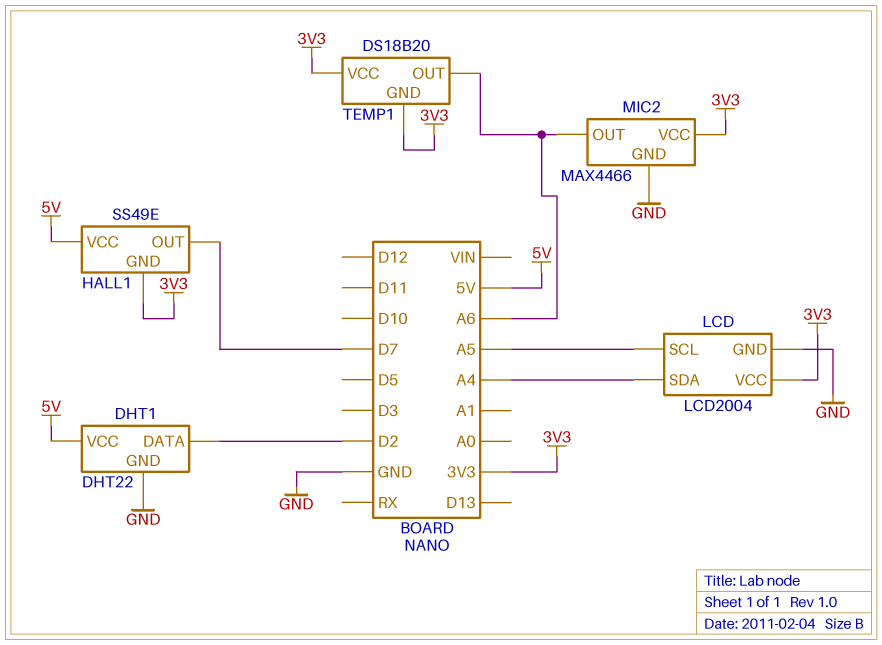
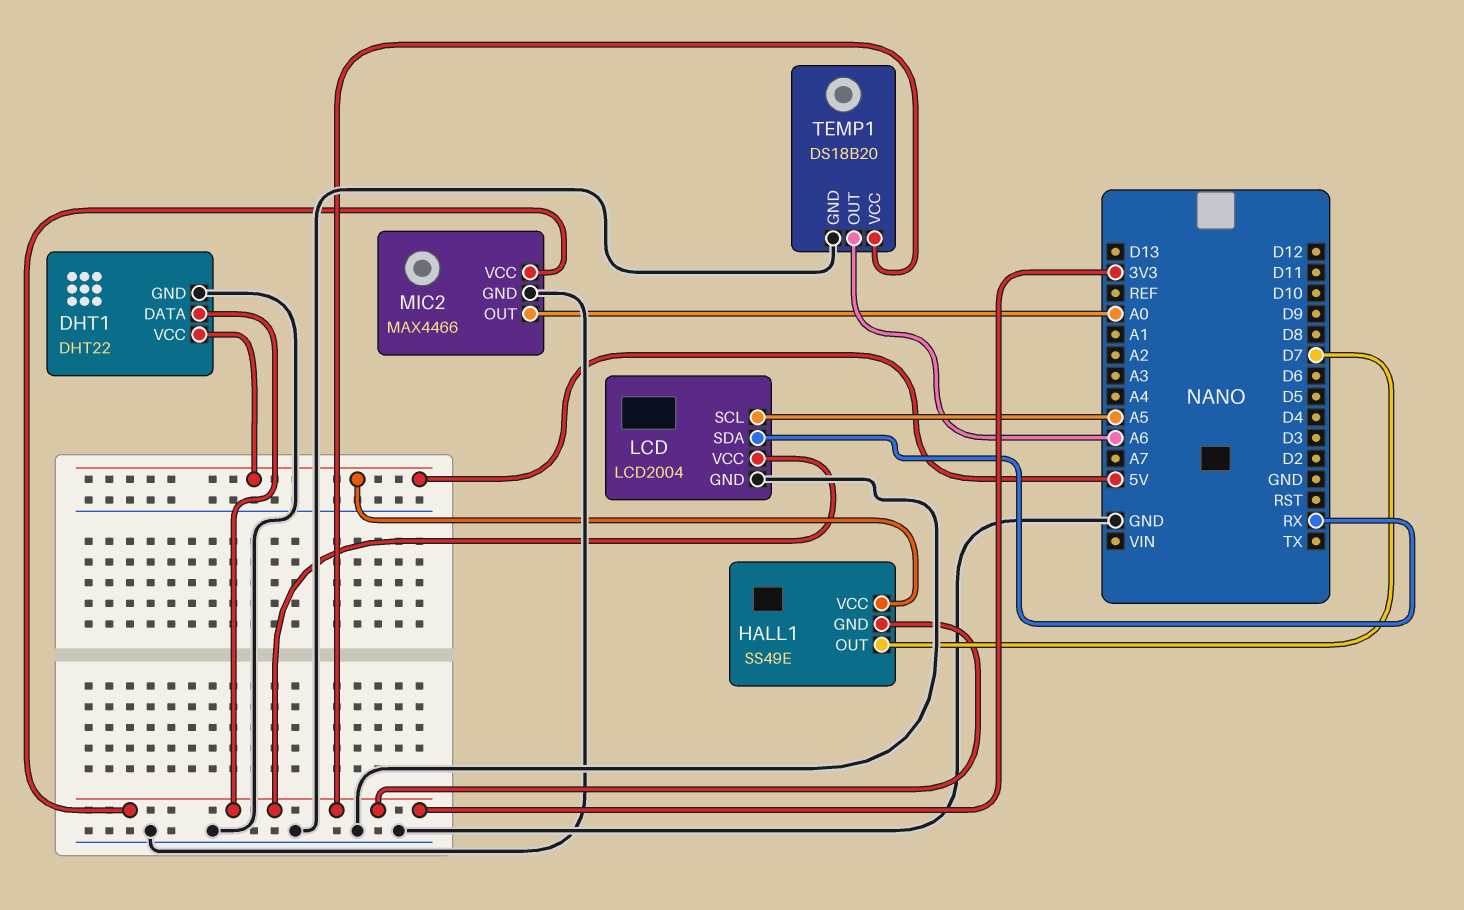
DHT1 pin DATA: D2 -> 3V3
LCD pin SDA: A4 -> RX
MIC2 pin OUT: A6 -> A0
TEMP1 pin GND: 3V3 -> GND

